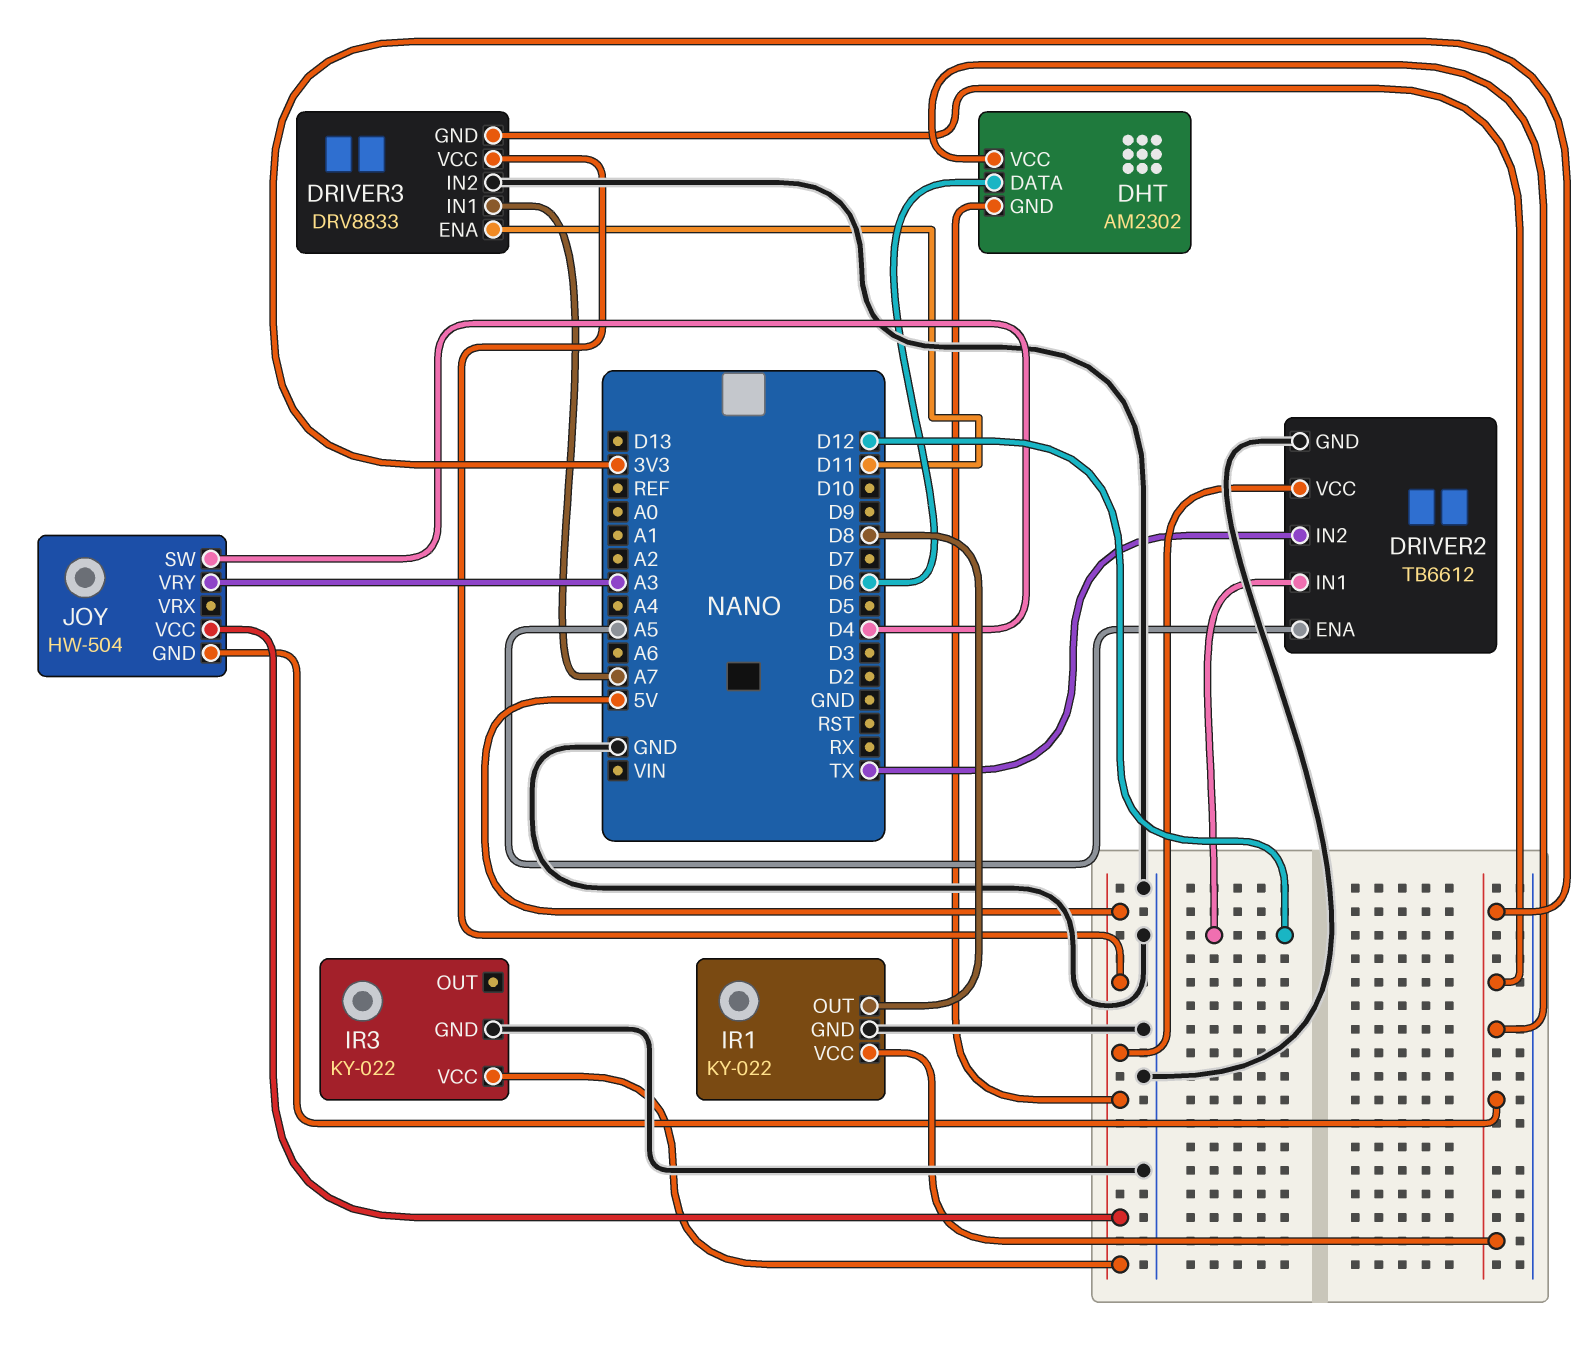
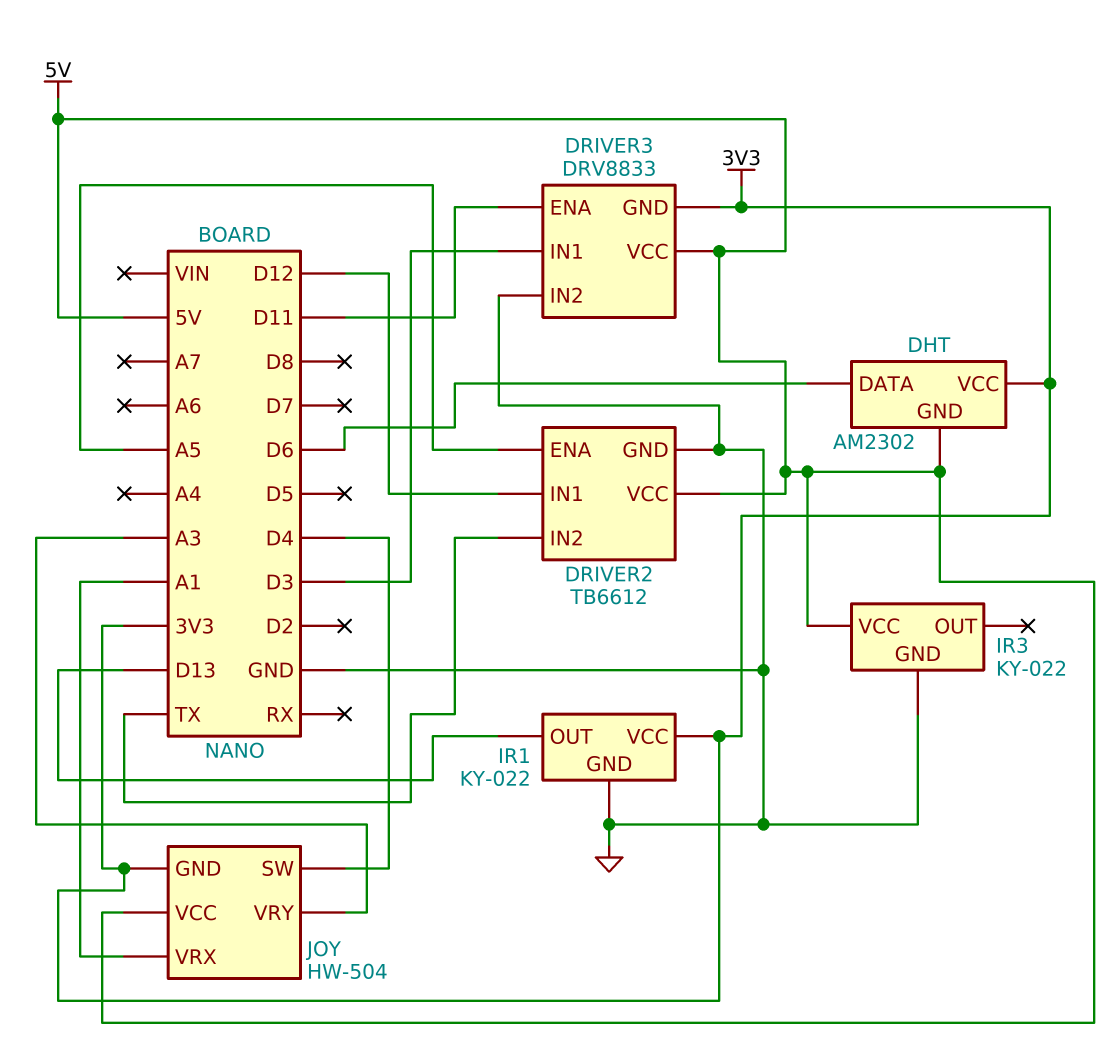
DRIVER3 pin IN1: A7 -> D3
IR1 pin OUT: D8 -> D13
JOY pin VRX: none -> A1

